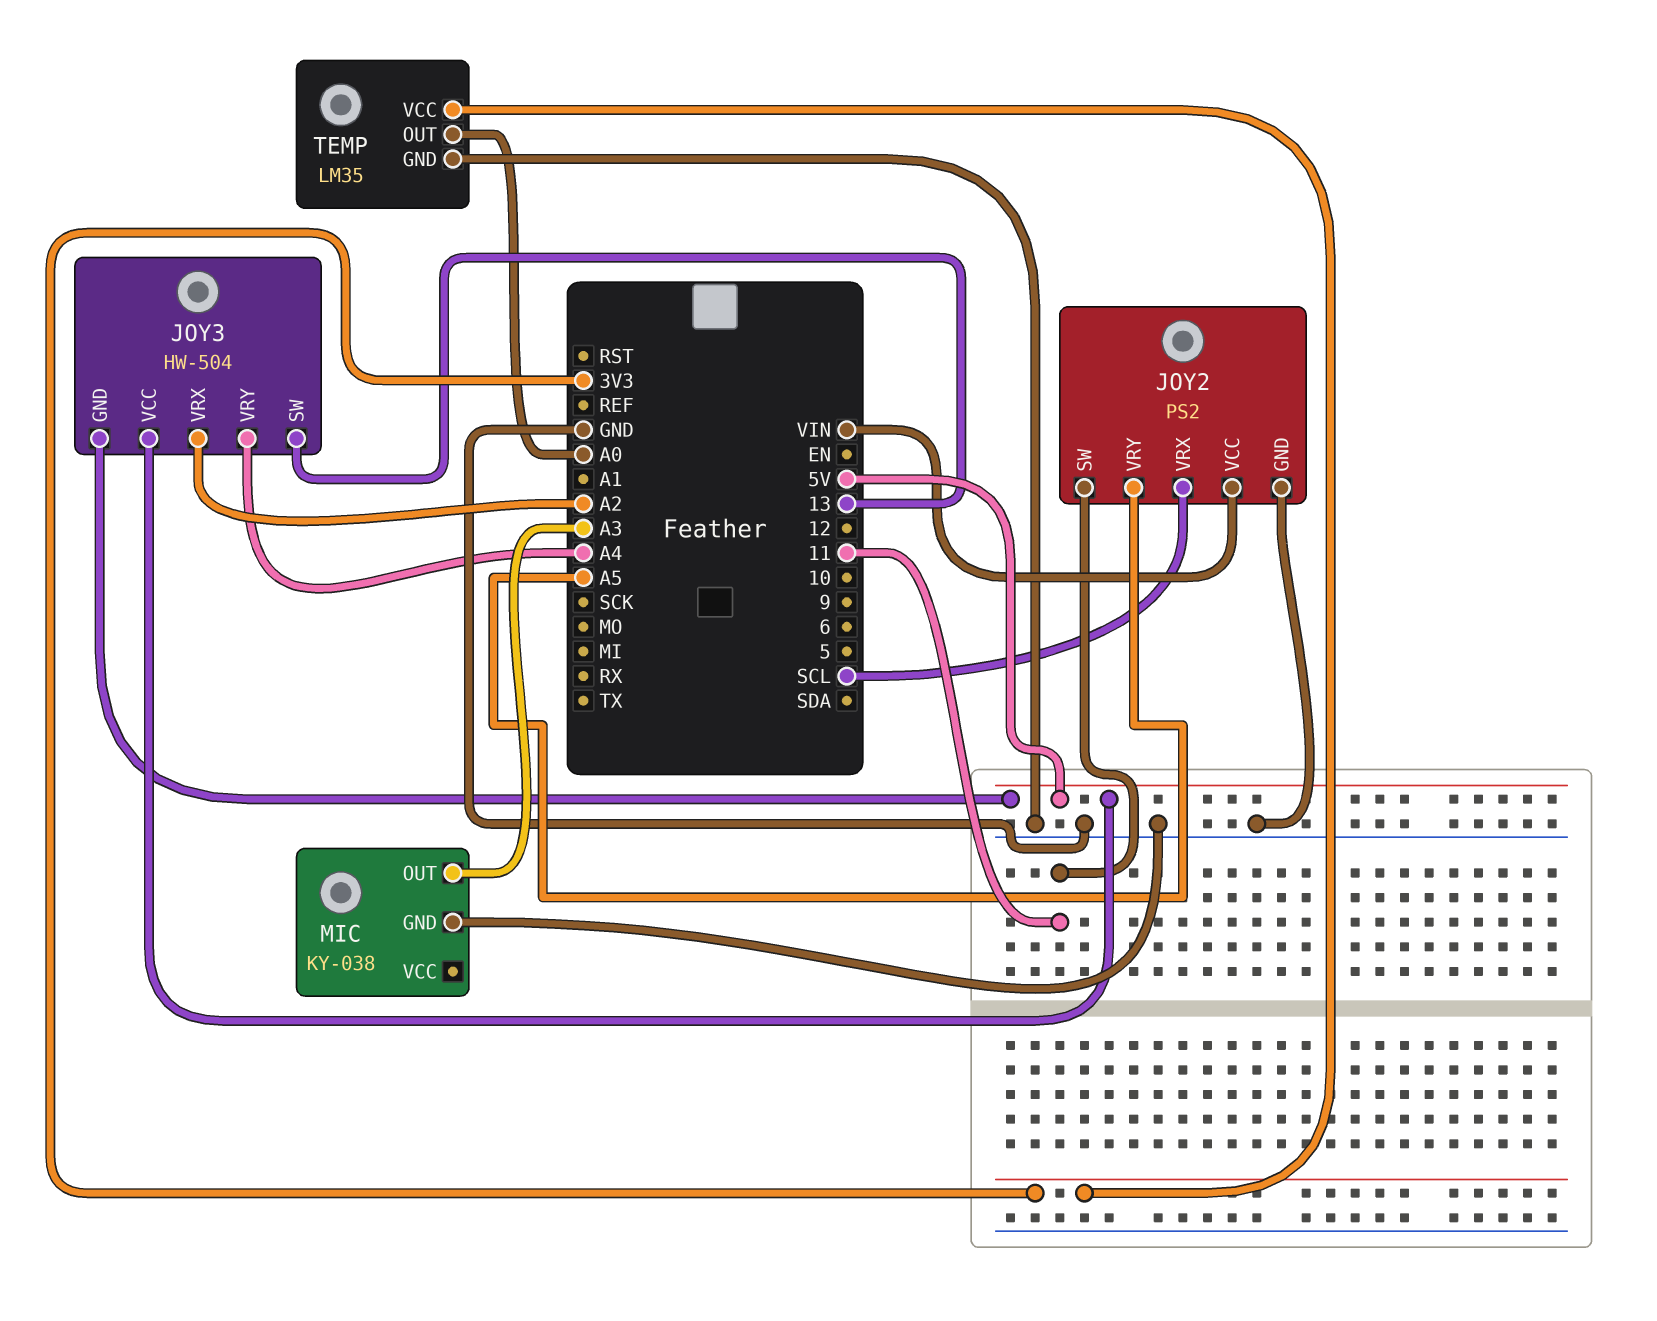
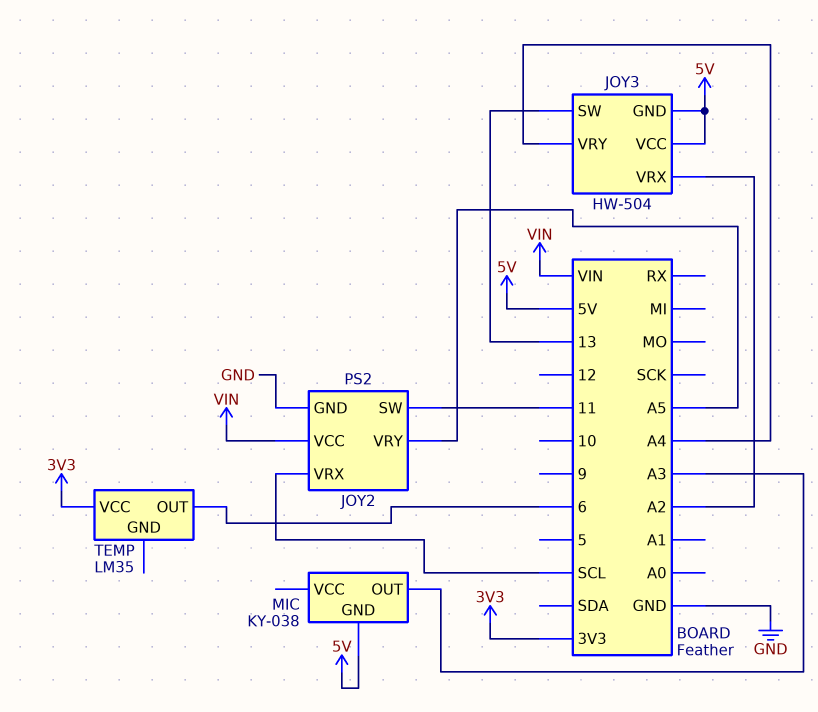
MIC pin GND: GND -> 5V
TEMP pin GND: GND -> none
TEMP pin OUT: A0 -> 6

